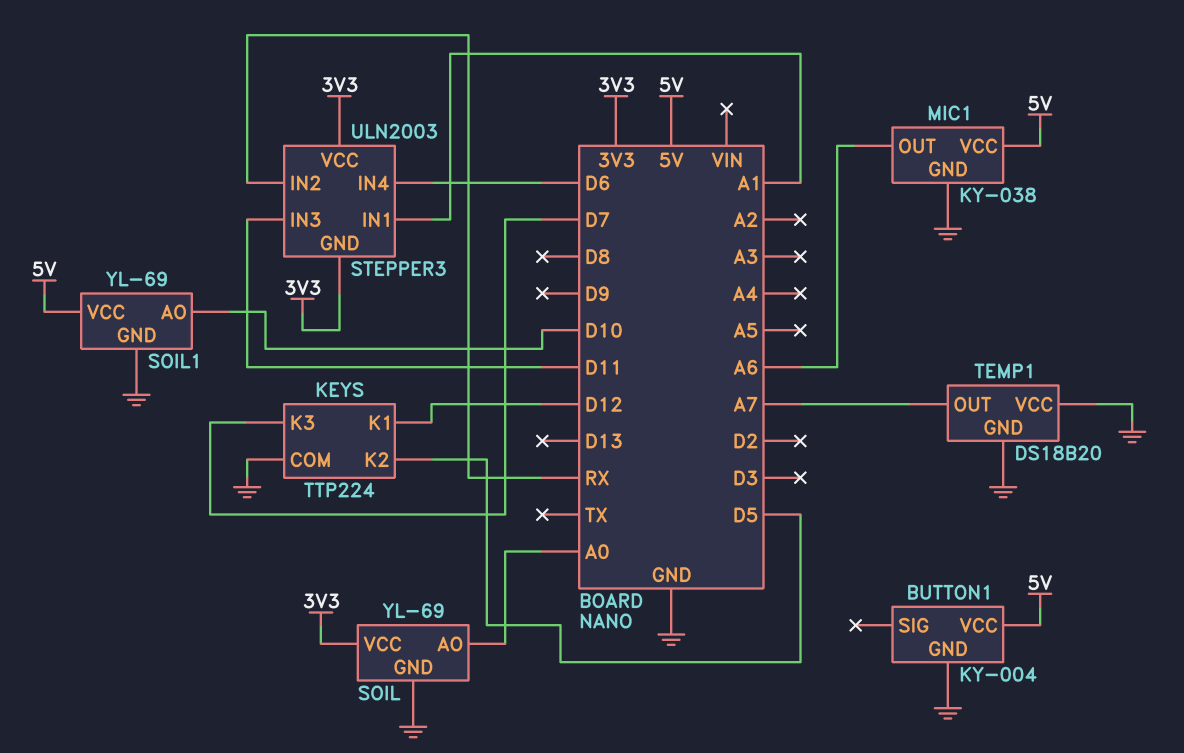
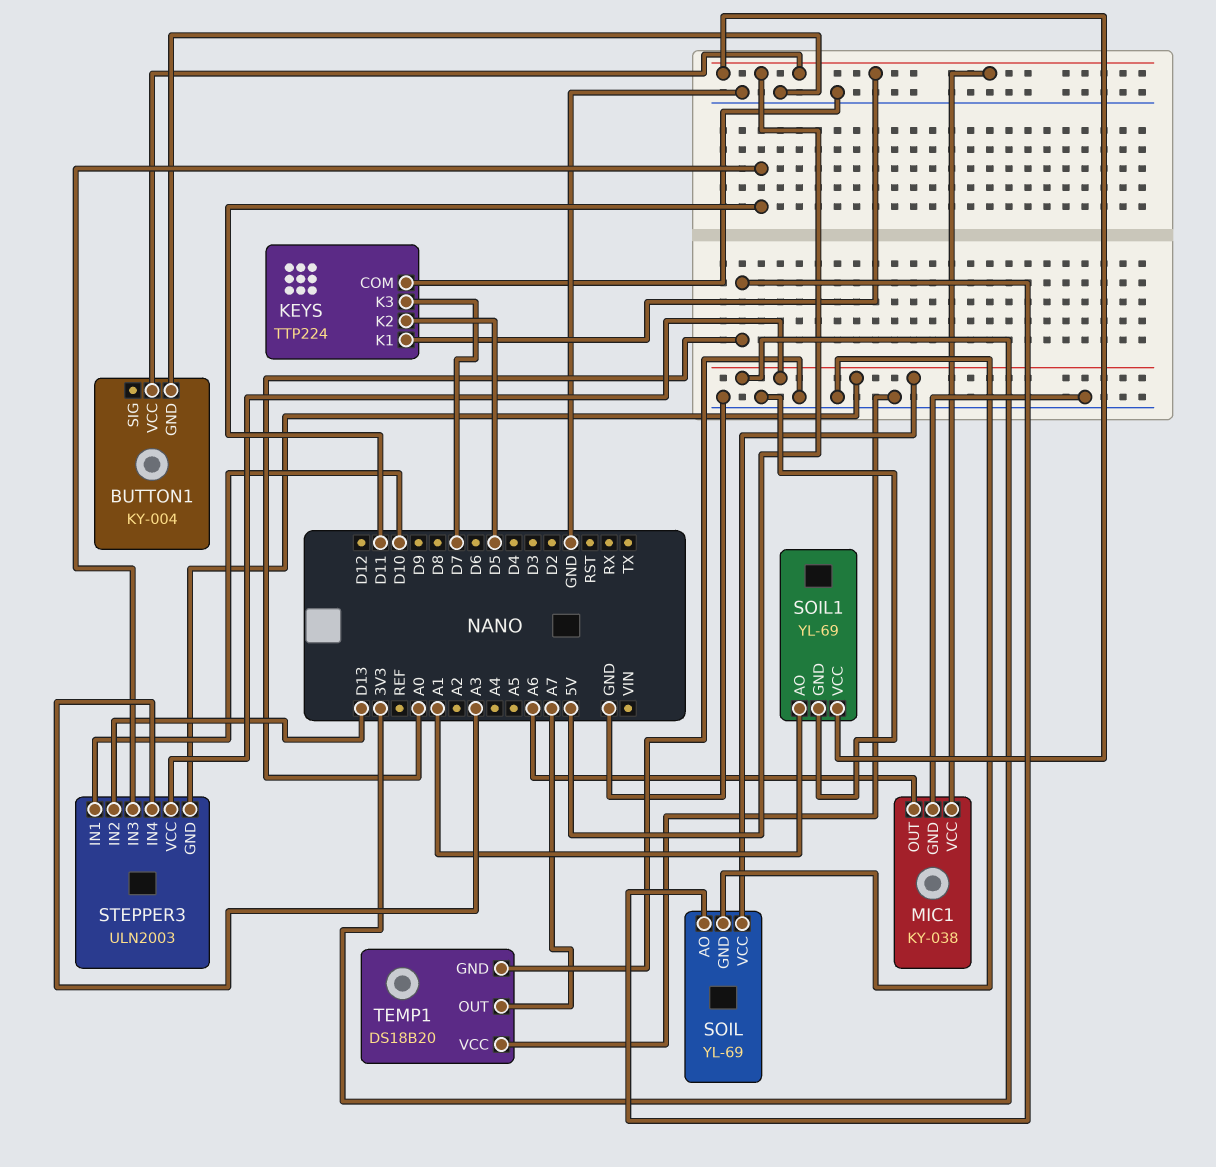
KEYS pin K1: D12 -> 5V
SOIL1 pin AO: D10 -> A1
STEPPER3 pin IN1: A1 -> D10
STEPPER3 pin IN2: RX -> D13
STEPPER3 pin IN4: D6 -> A3

